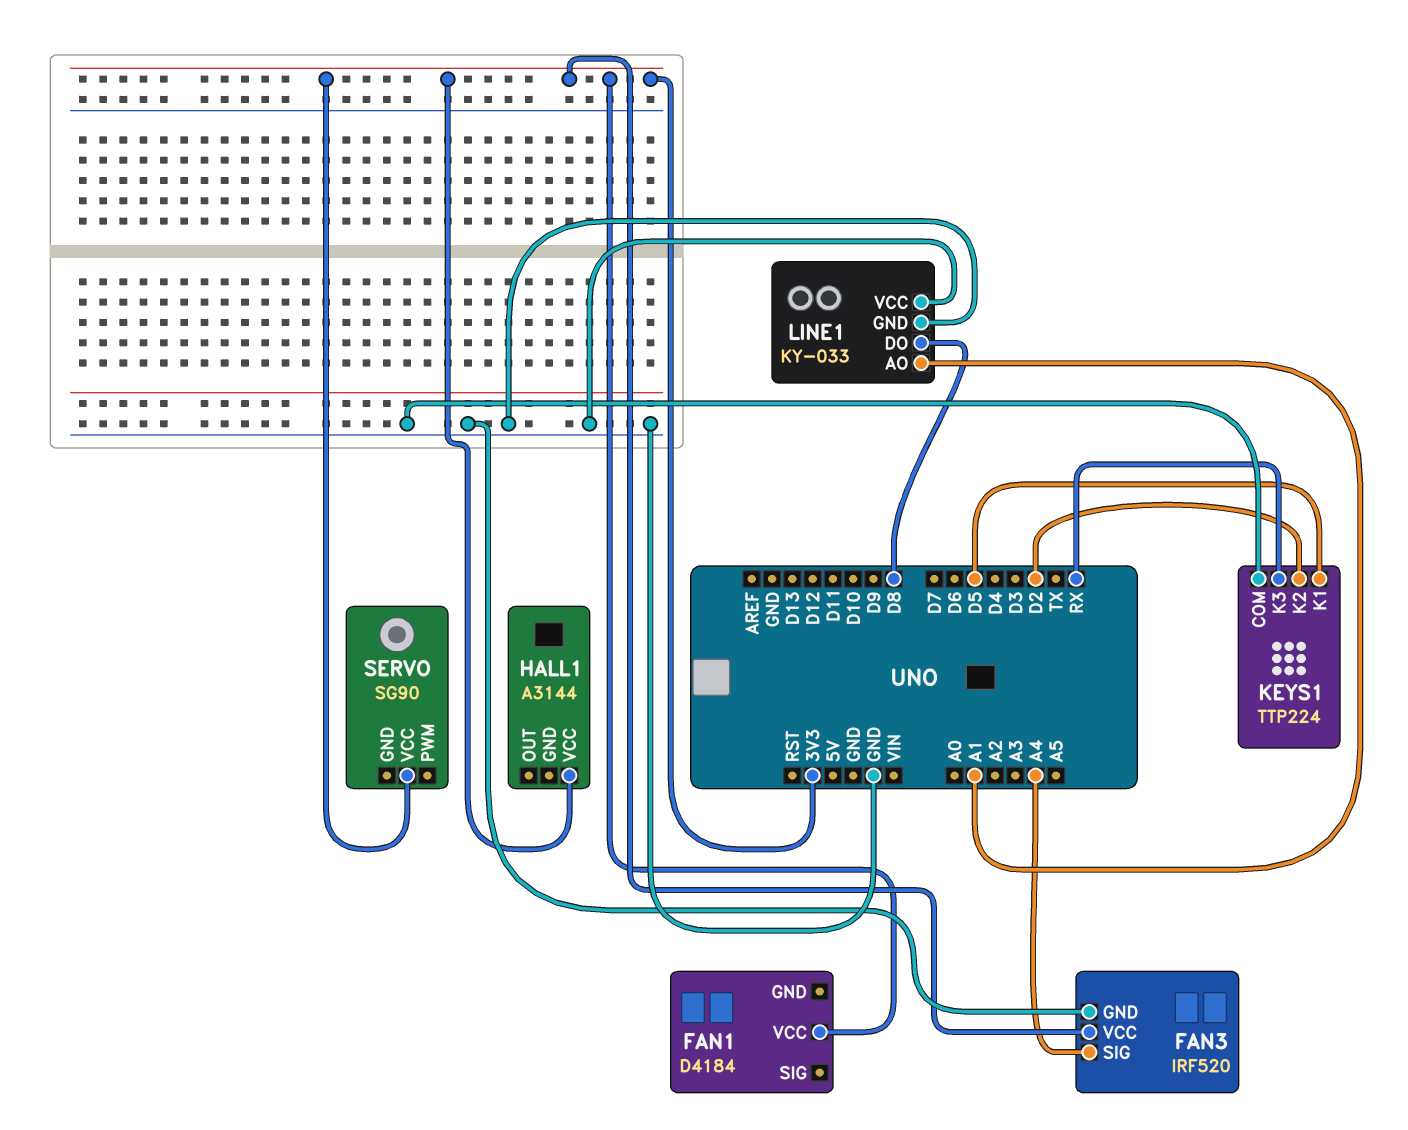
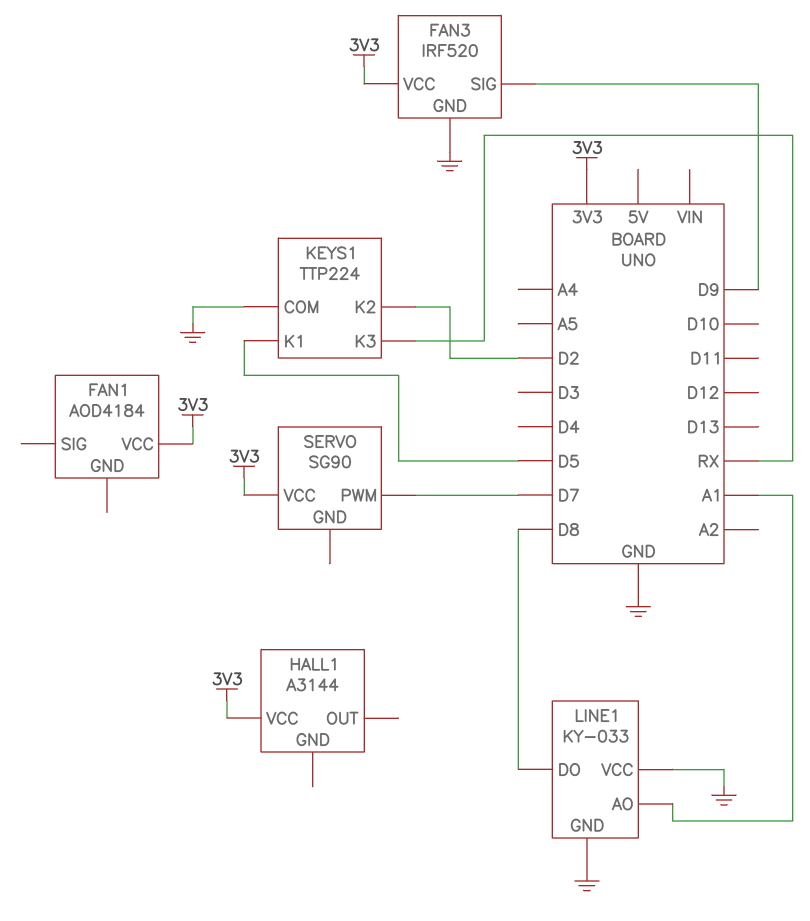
FAN1: D4184 -> AOD4184
FAN3 pin SIG: A4 -> D9
SERVO pin PWM: none -> D7

